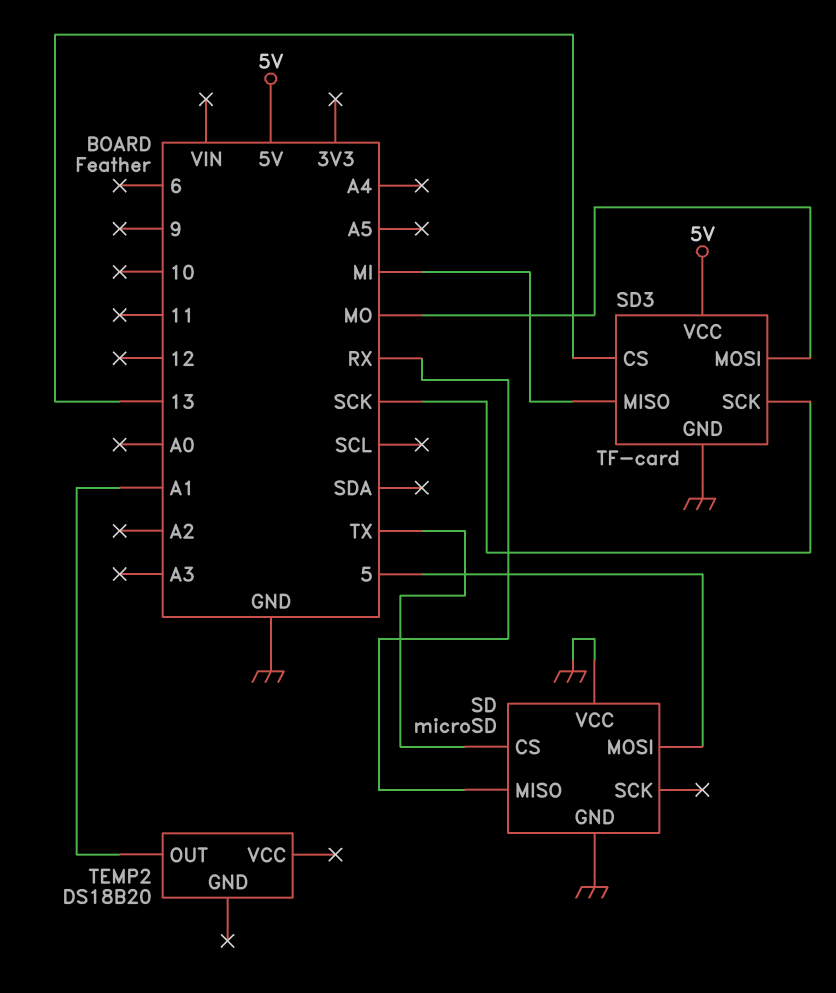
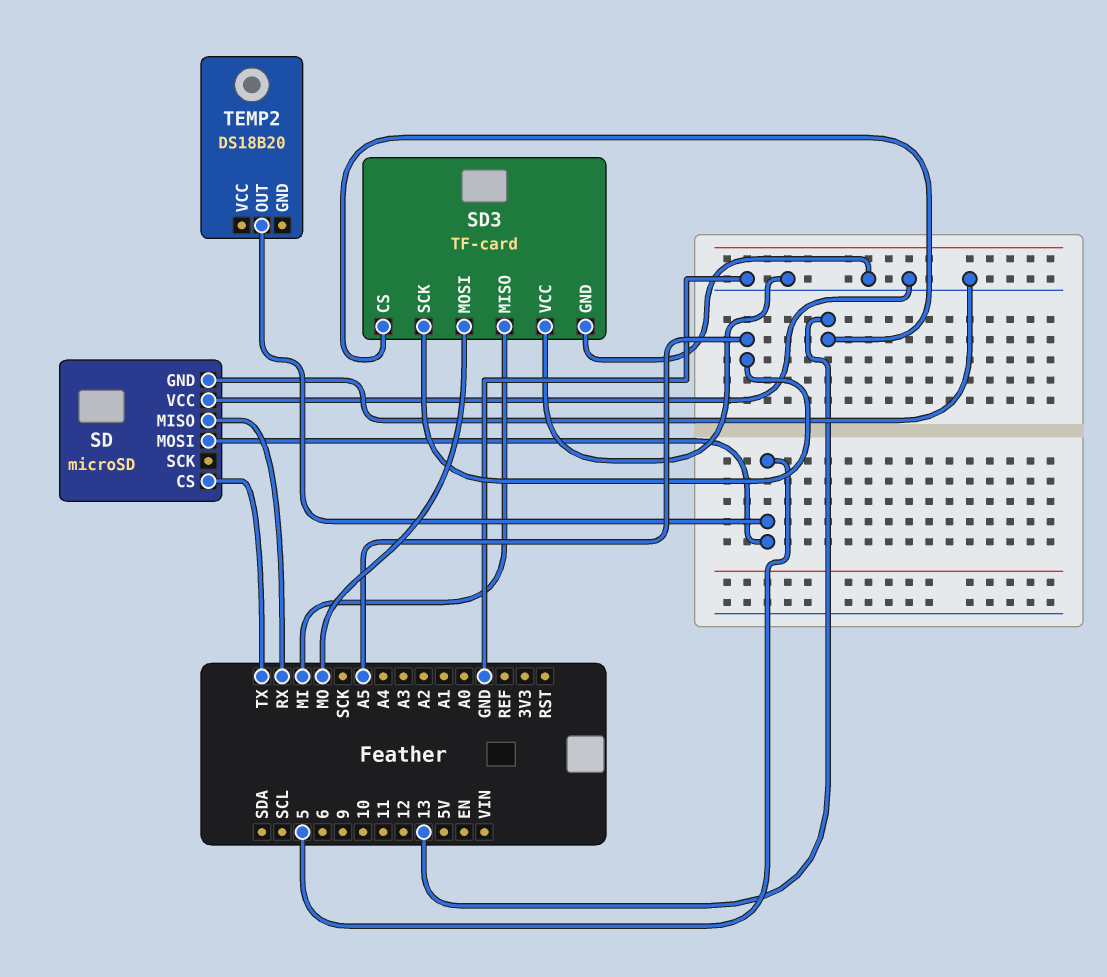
SD3 pin SCK: SCK -> A5
SD3 pin VCC: 5V -> GND
TEMP2 pin OUT: A1 -> 5

